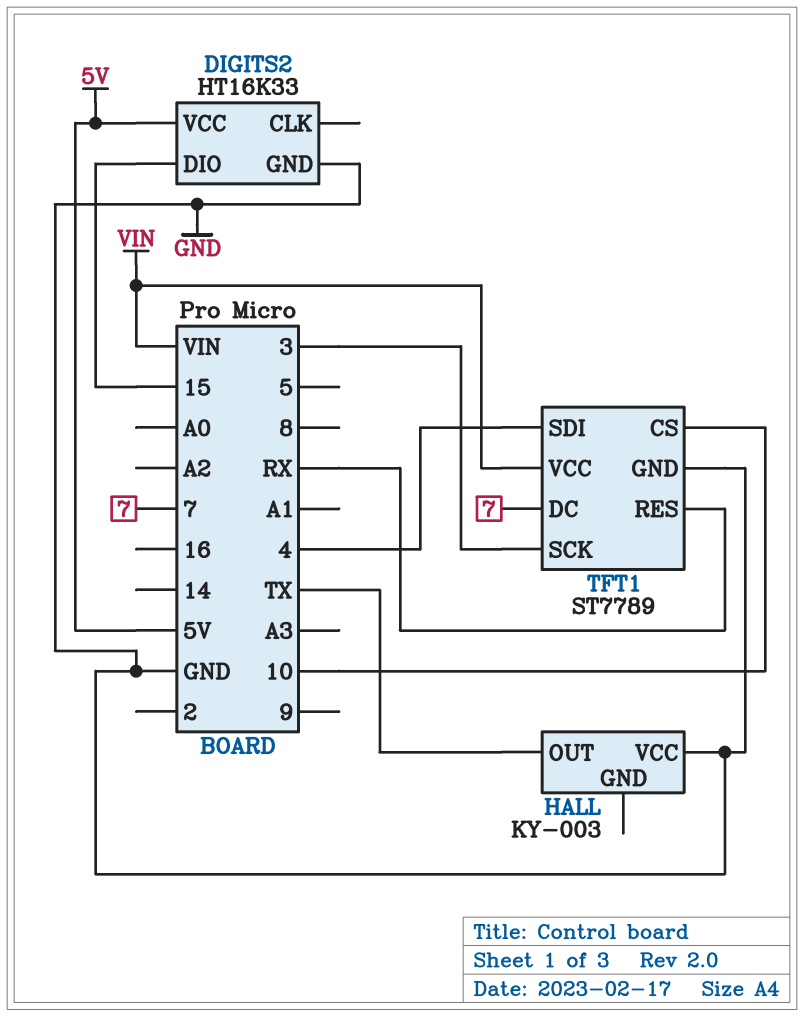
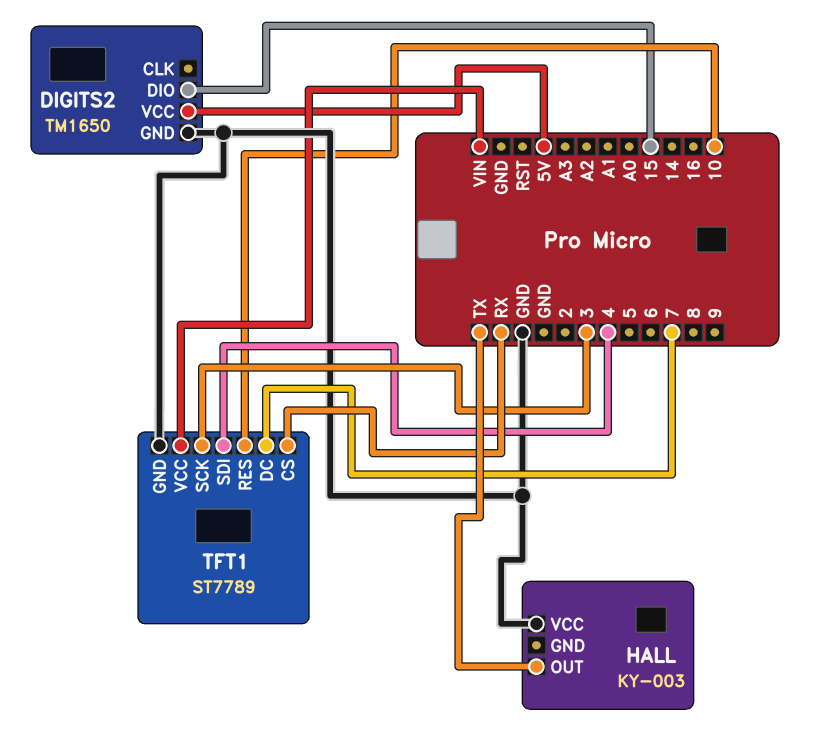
DIGITS2: HT16K33 -> TM1650
TFT1 pin CS: 10 -> RX
TFT1 pin RES: RX -> 10

